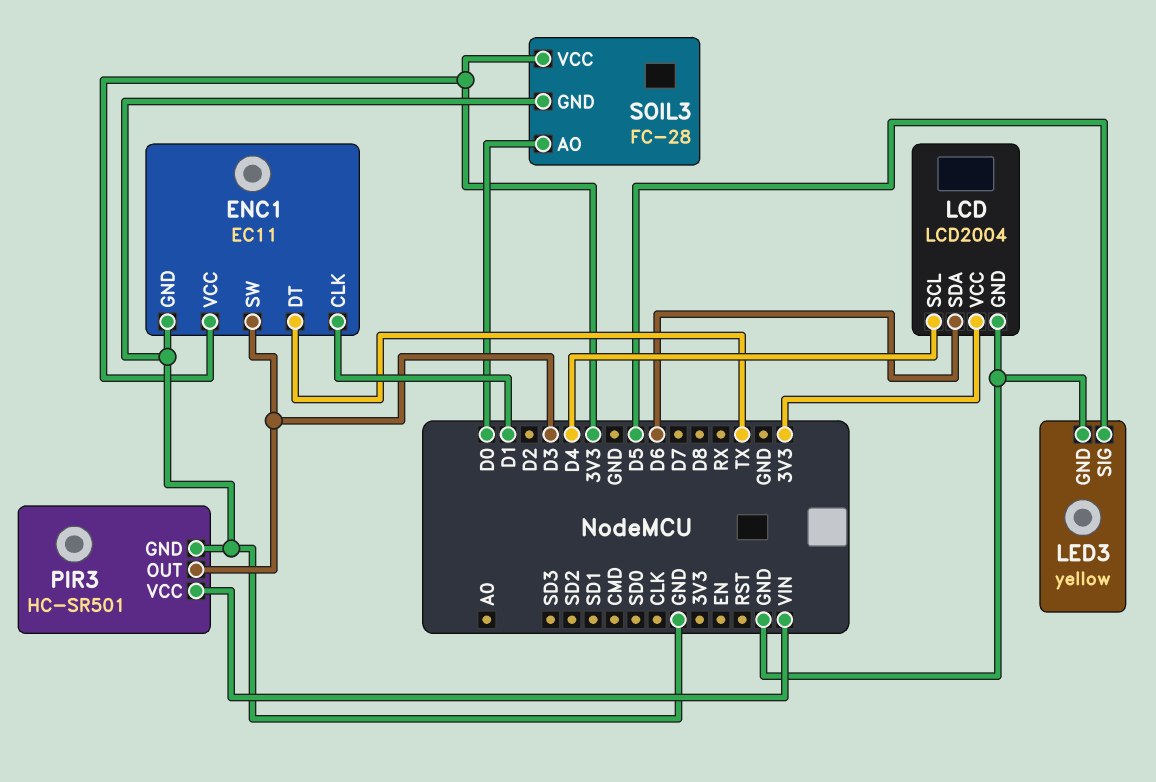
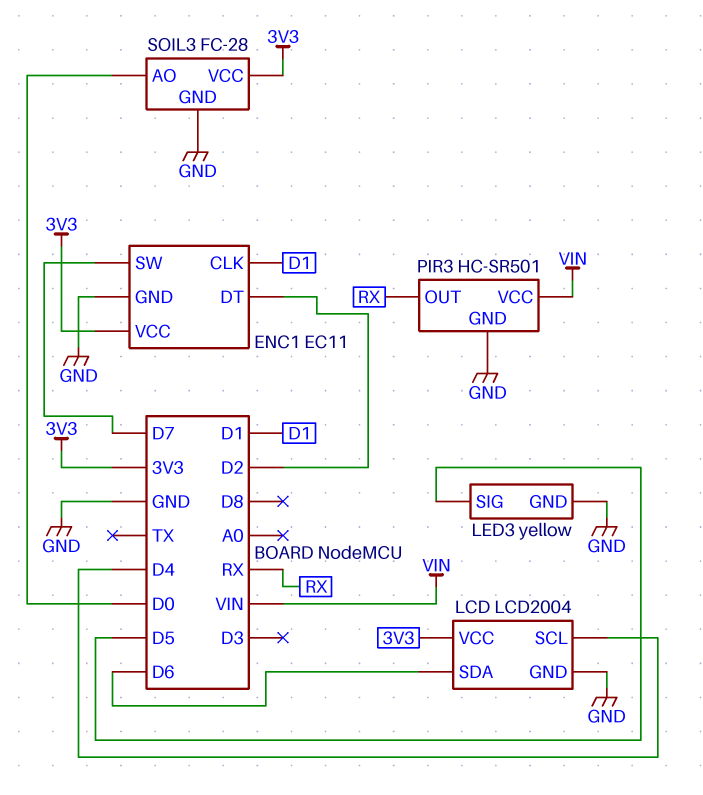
ENC1 pin DT: TX -> D2
ENC1 pin SW: D3 -> D7
PIR3 pin OUT: D3 -> RX

